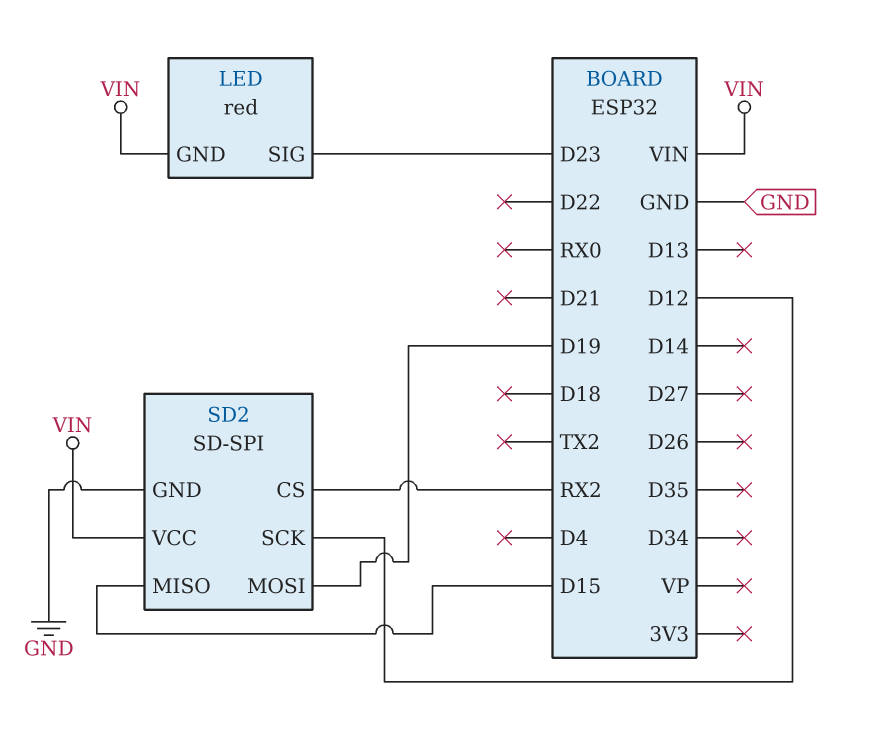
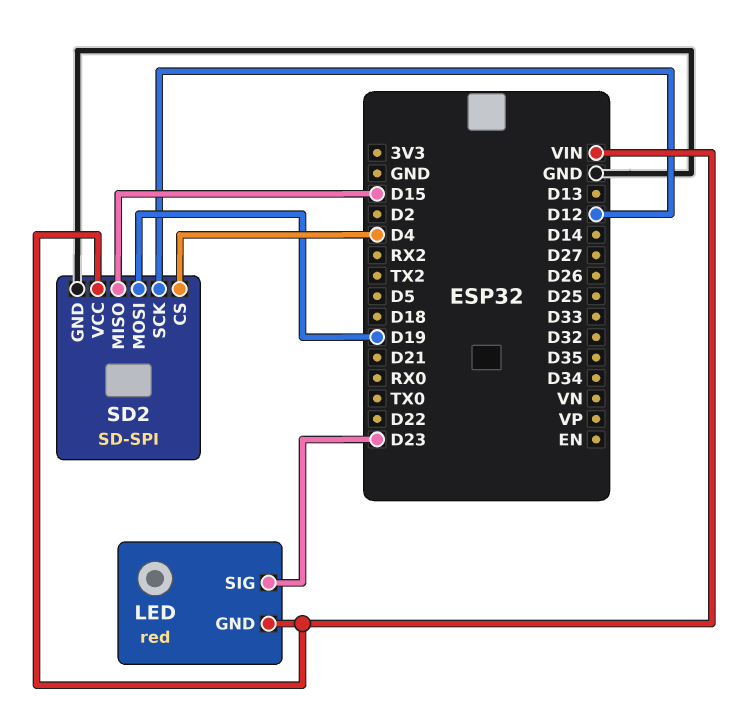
SD2 pin CS: RX2 -> D4

